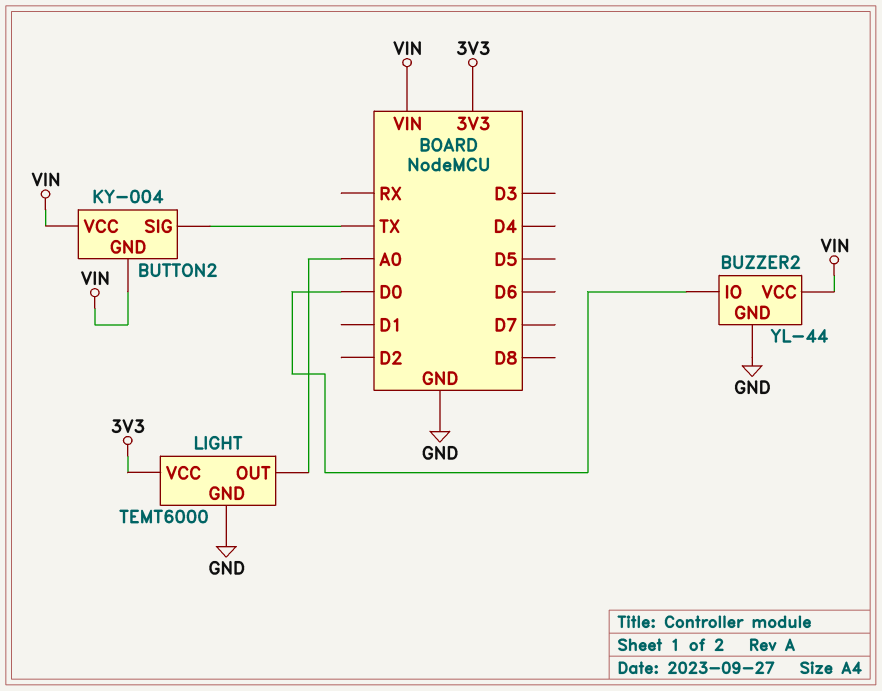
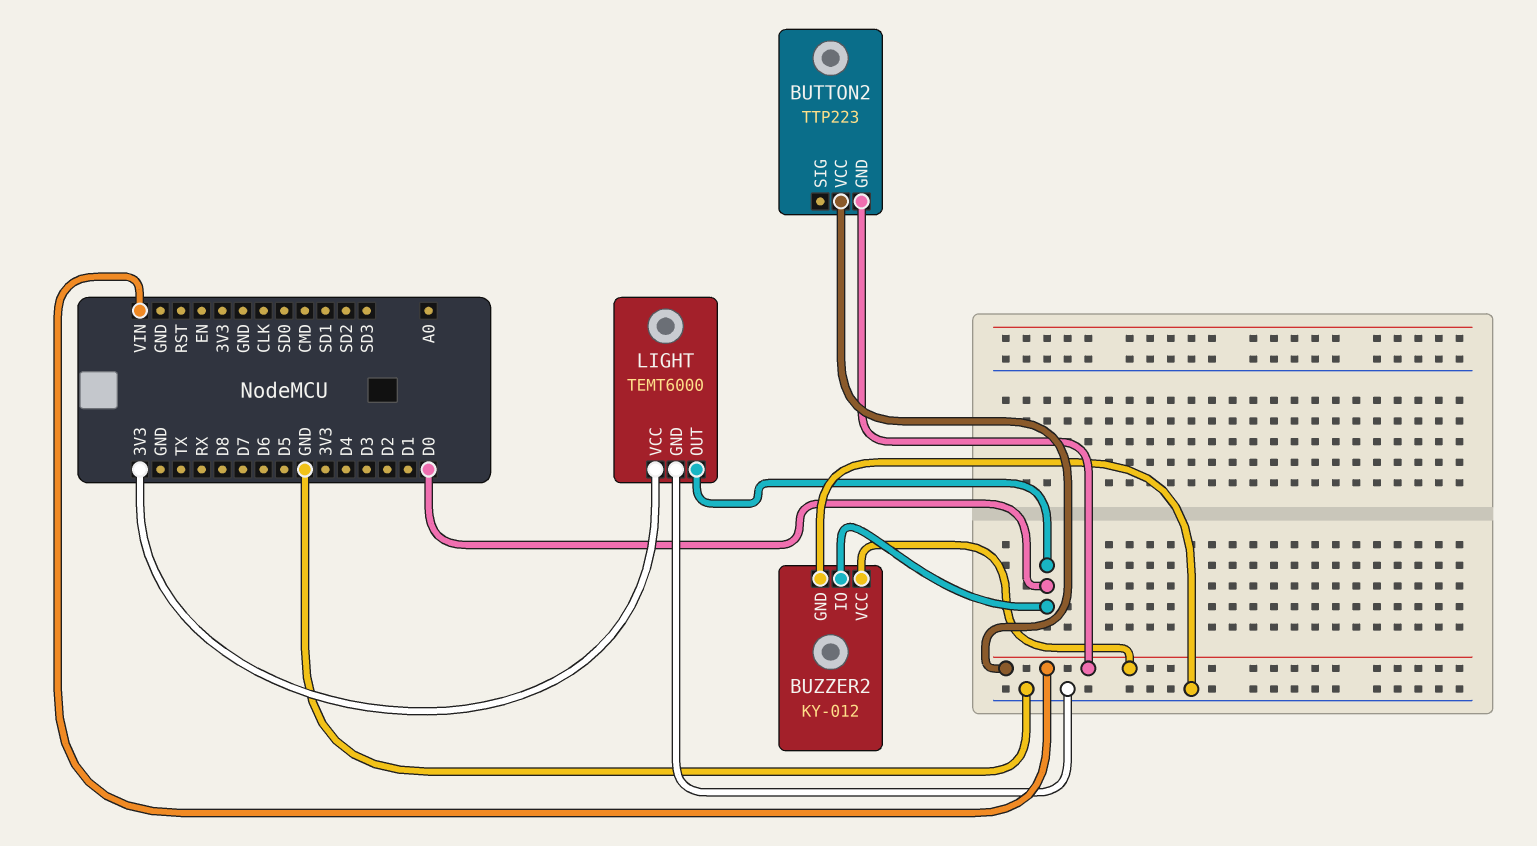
BUTTON2: KY-004 -> TTP223
BUTTON2 pin SIG: TX -> none
BUZZER2: YL-44 -> KY-012
LIGHT pin OUT: A0 -> D0

